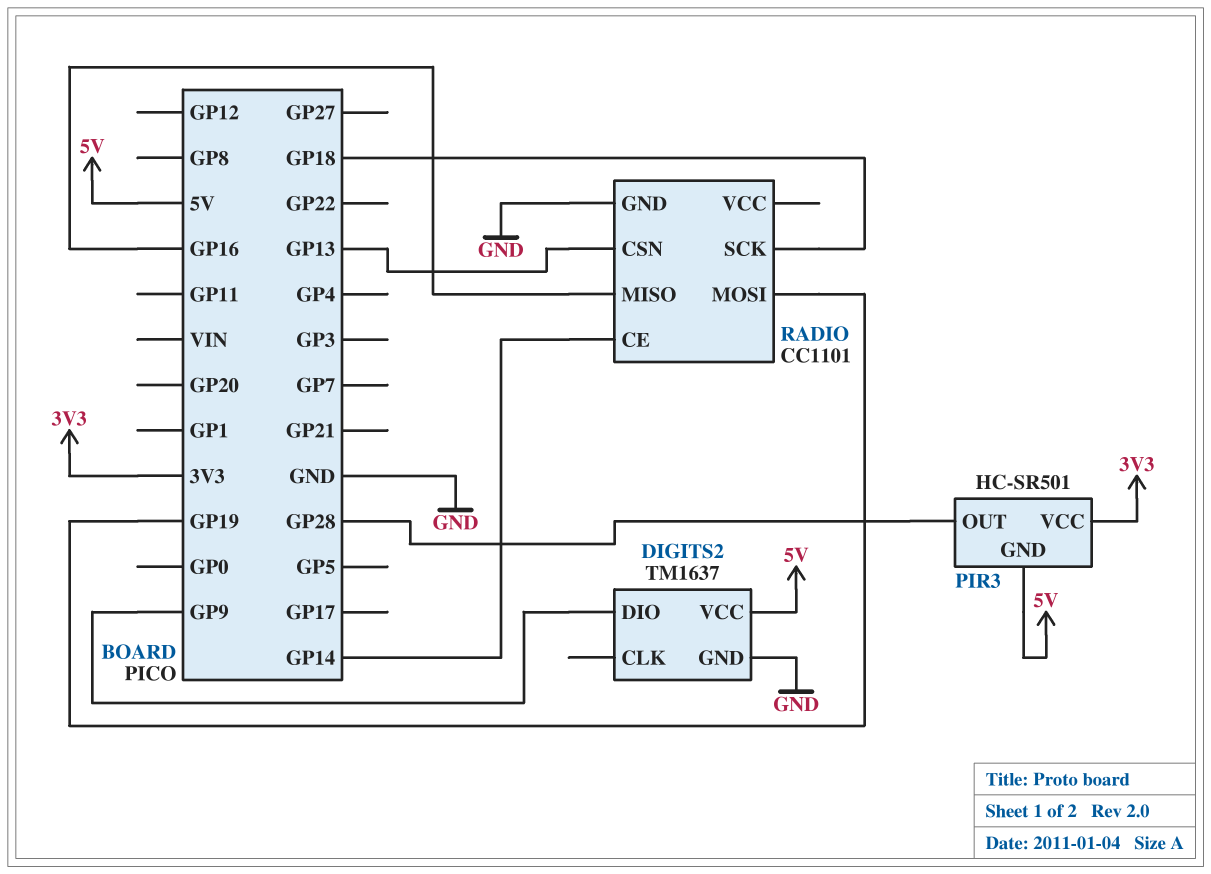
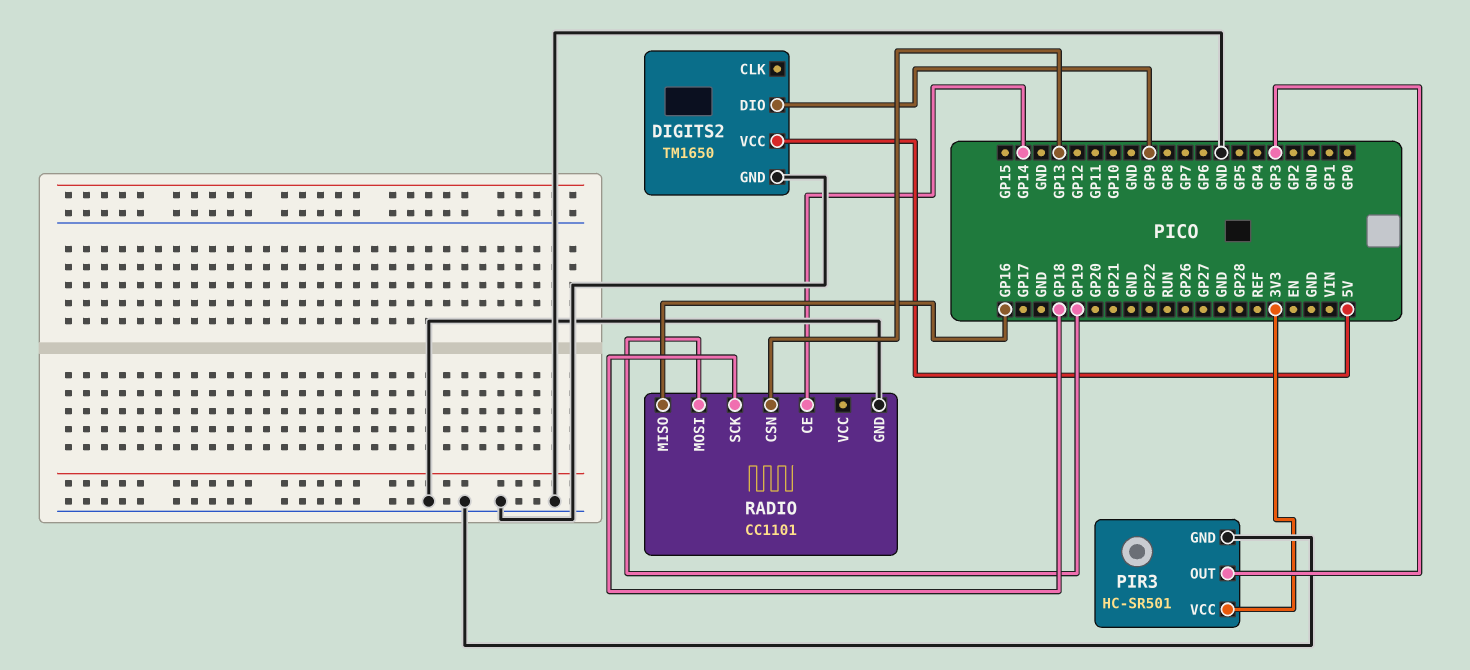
DIGITS2: TM1637 -> TM1650
PIR3 pin GND: 5V -> GND
PIR3 pin OUT: GP28 -> GP3

